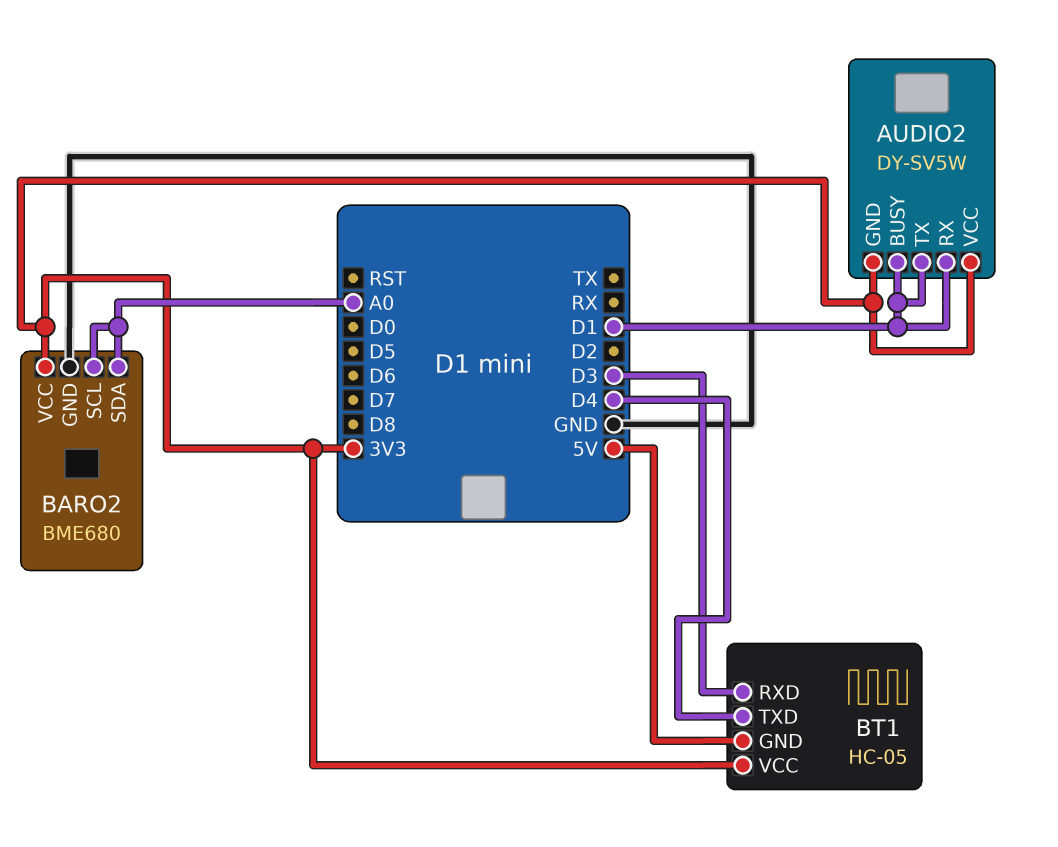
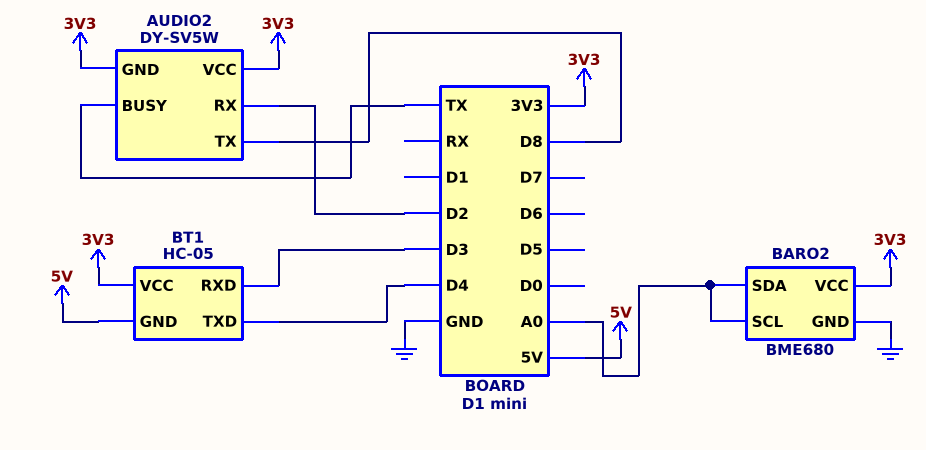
AUDIO2 pin BUSY: D1 -> TX
AUDIO2 pin RX: D1 -> D2
AUDIO2 pin TX: D1 -> D8

